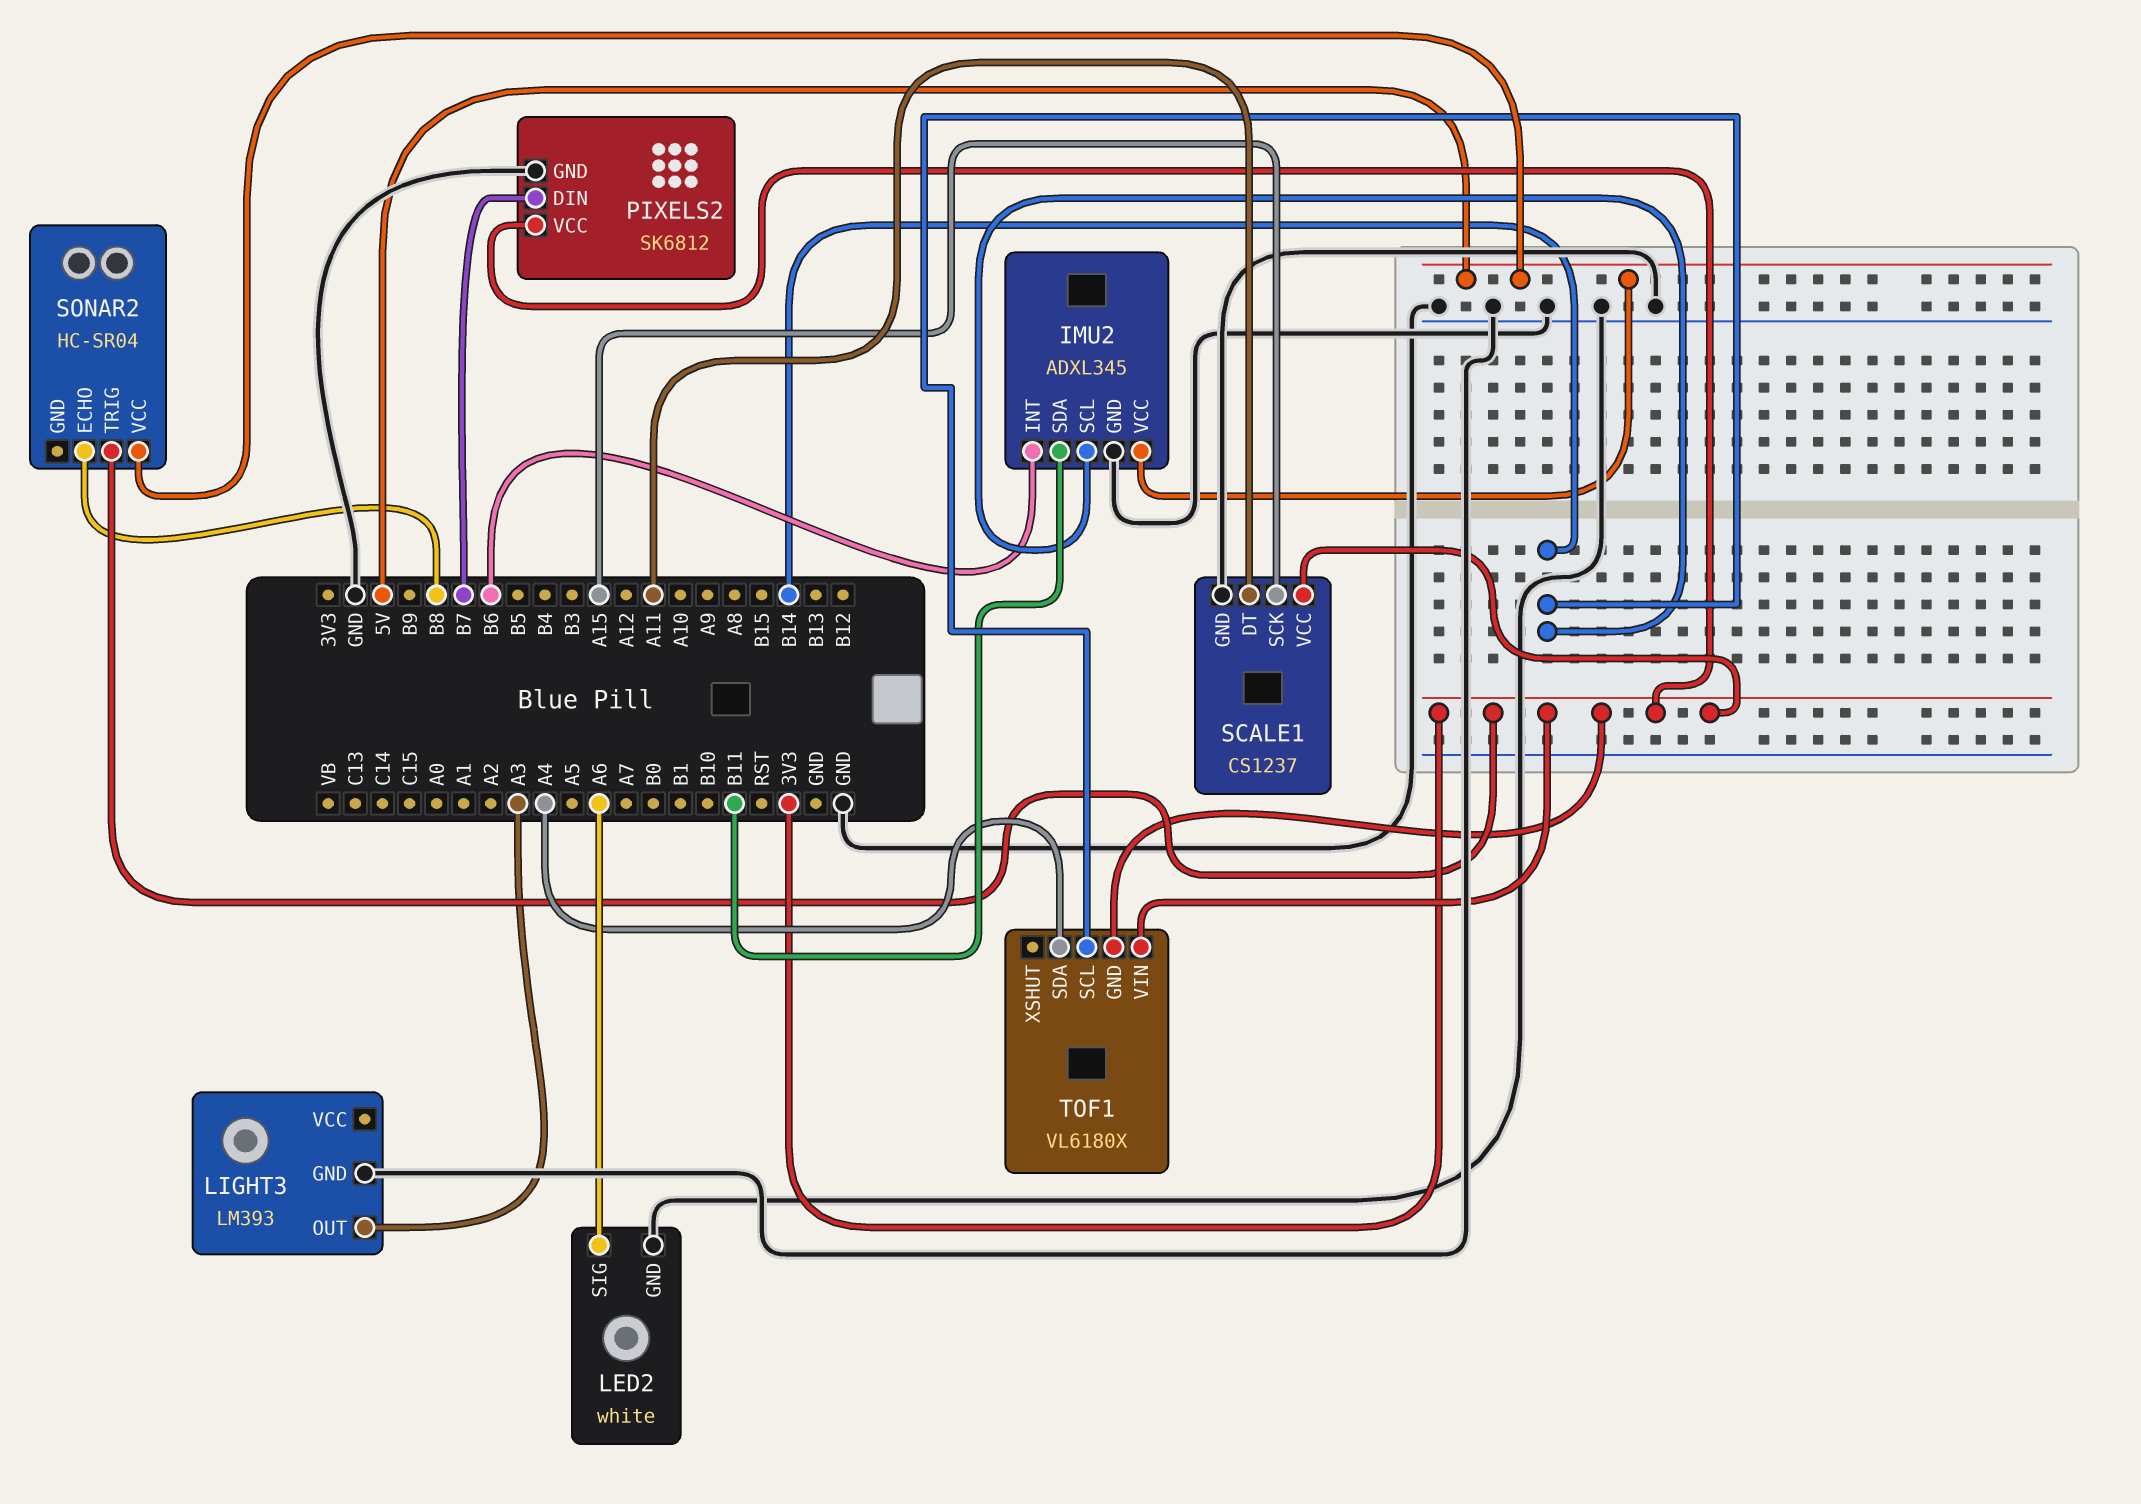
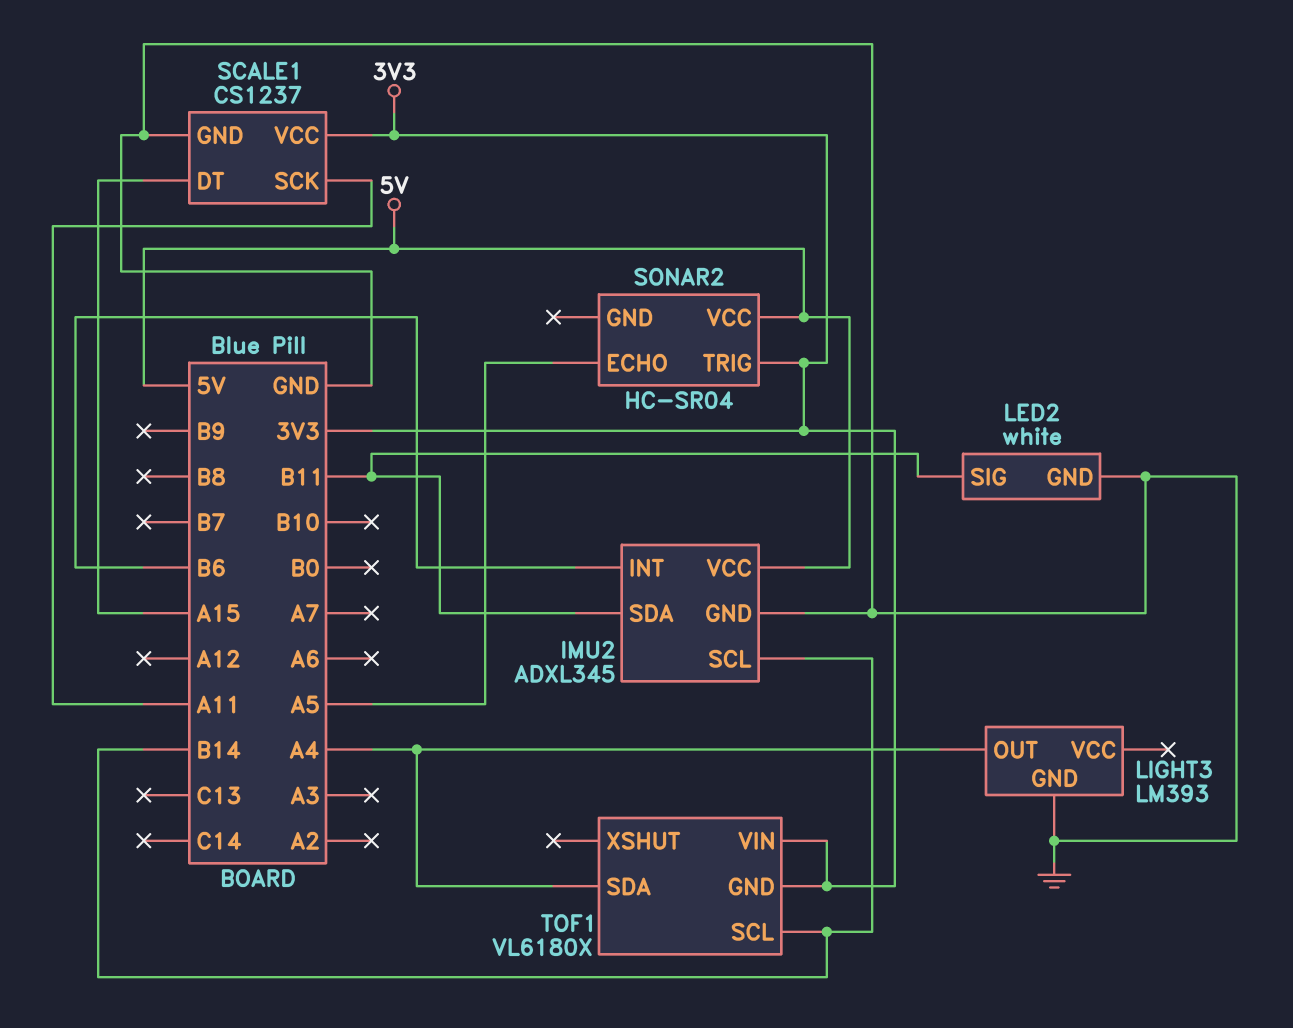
LED2 pin SIG: A6 -> B11
LIGHT3 pin OUT: A3 -> A4
PIXELS2: SK6812 -> none
PIXELS2 pin DIN: B7 -> none
PIXELS2 pin GND: GND -> none
PIXELS2 pin VCC: 3V3 -> none
SCALE1 pin DT: A11 -> A15
SCALE1 pin SCK: A15 -> A11
SONAR2 pin ECHO: B8 -> A5

